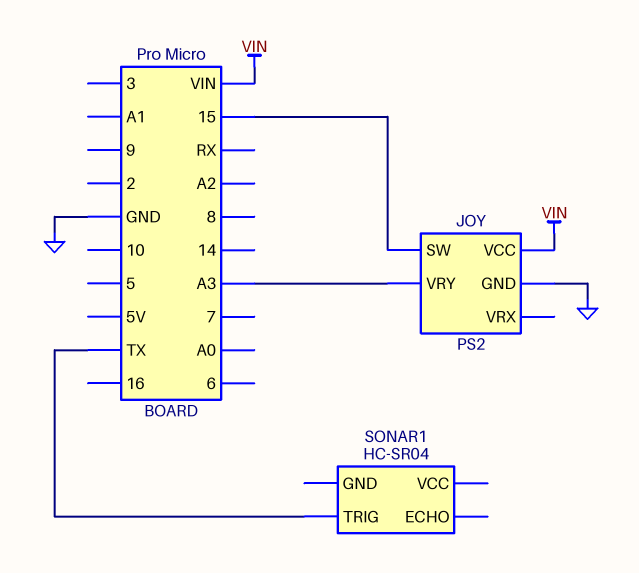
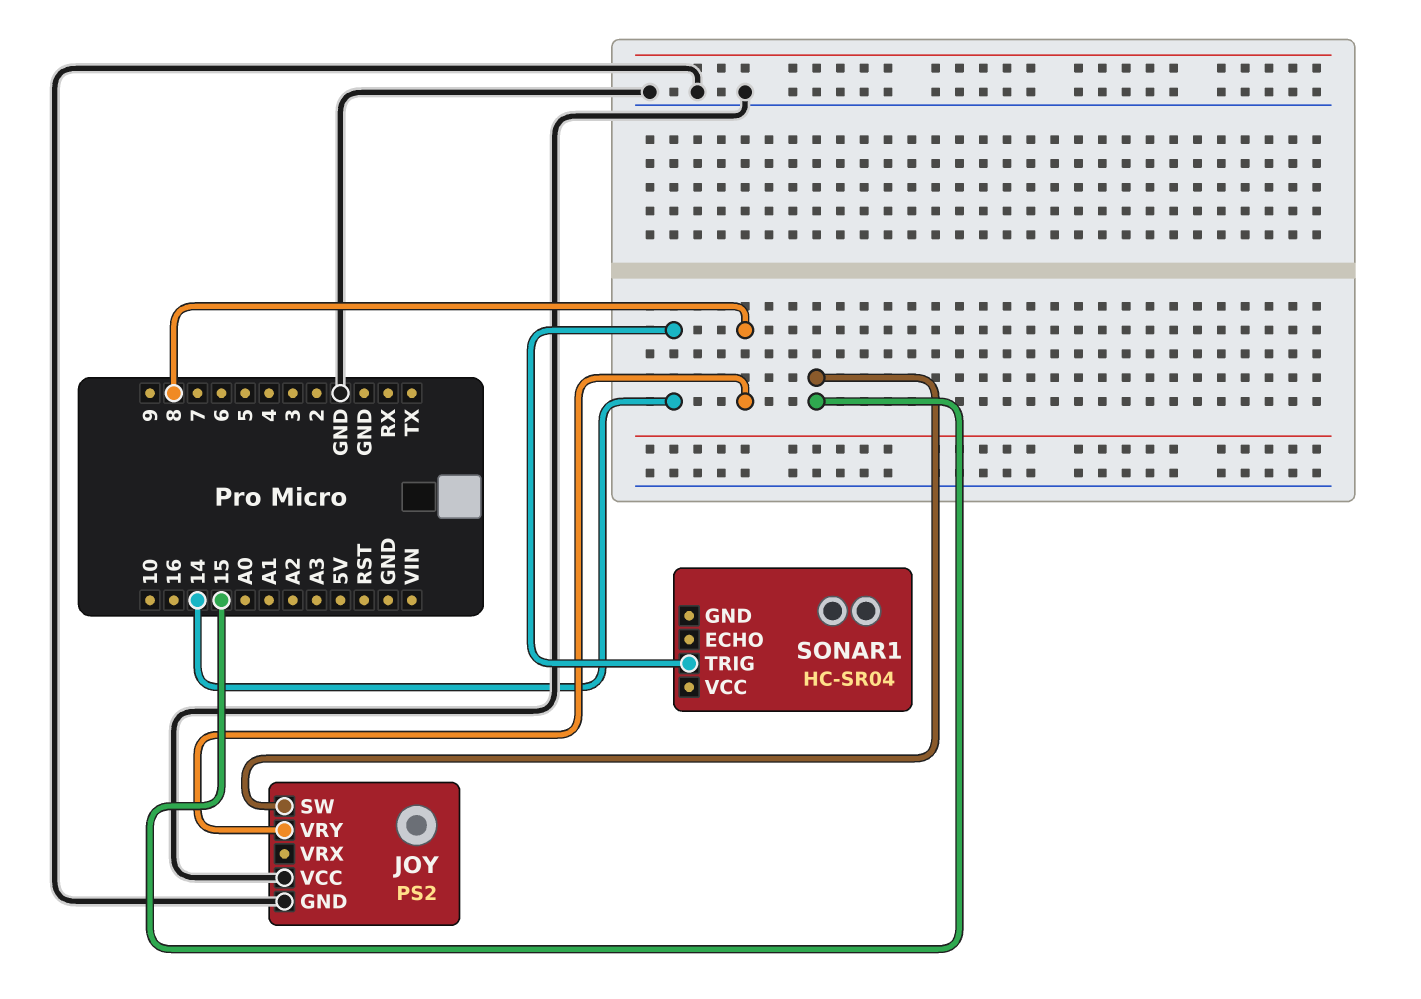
JOY pin VCC: VIN -> GND
JOY pin VRY: A3 -> 8
SONAR1 pin TRIG: TX -> 14

